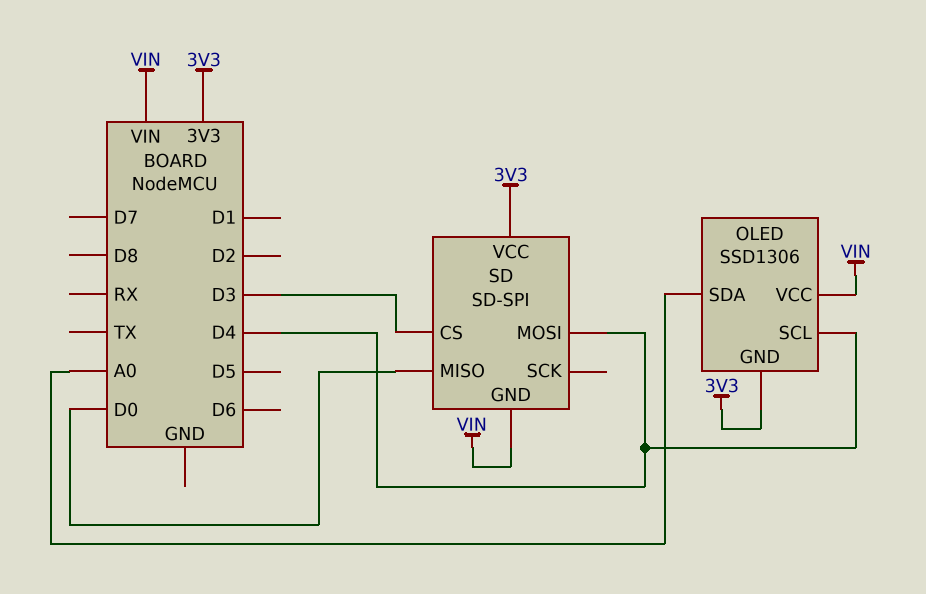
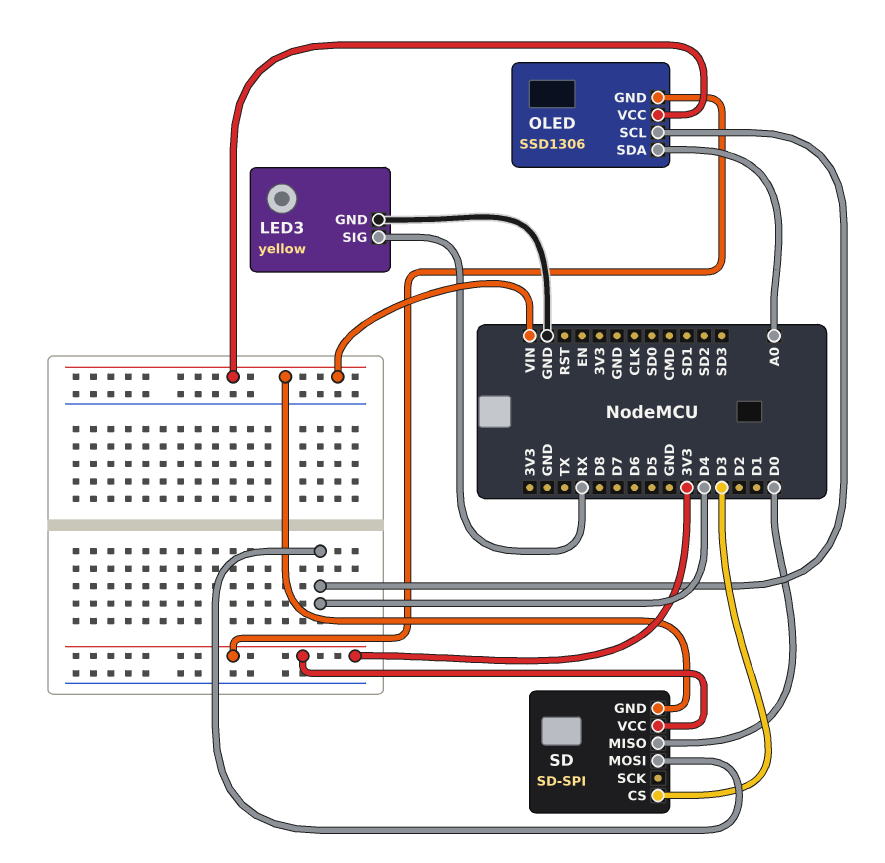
LED3: none -> yellow
LED3 pin GND: none -> GND
LED3 pin SIG: none -> RX

